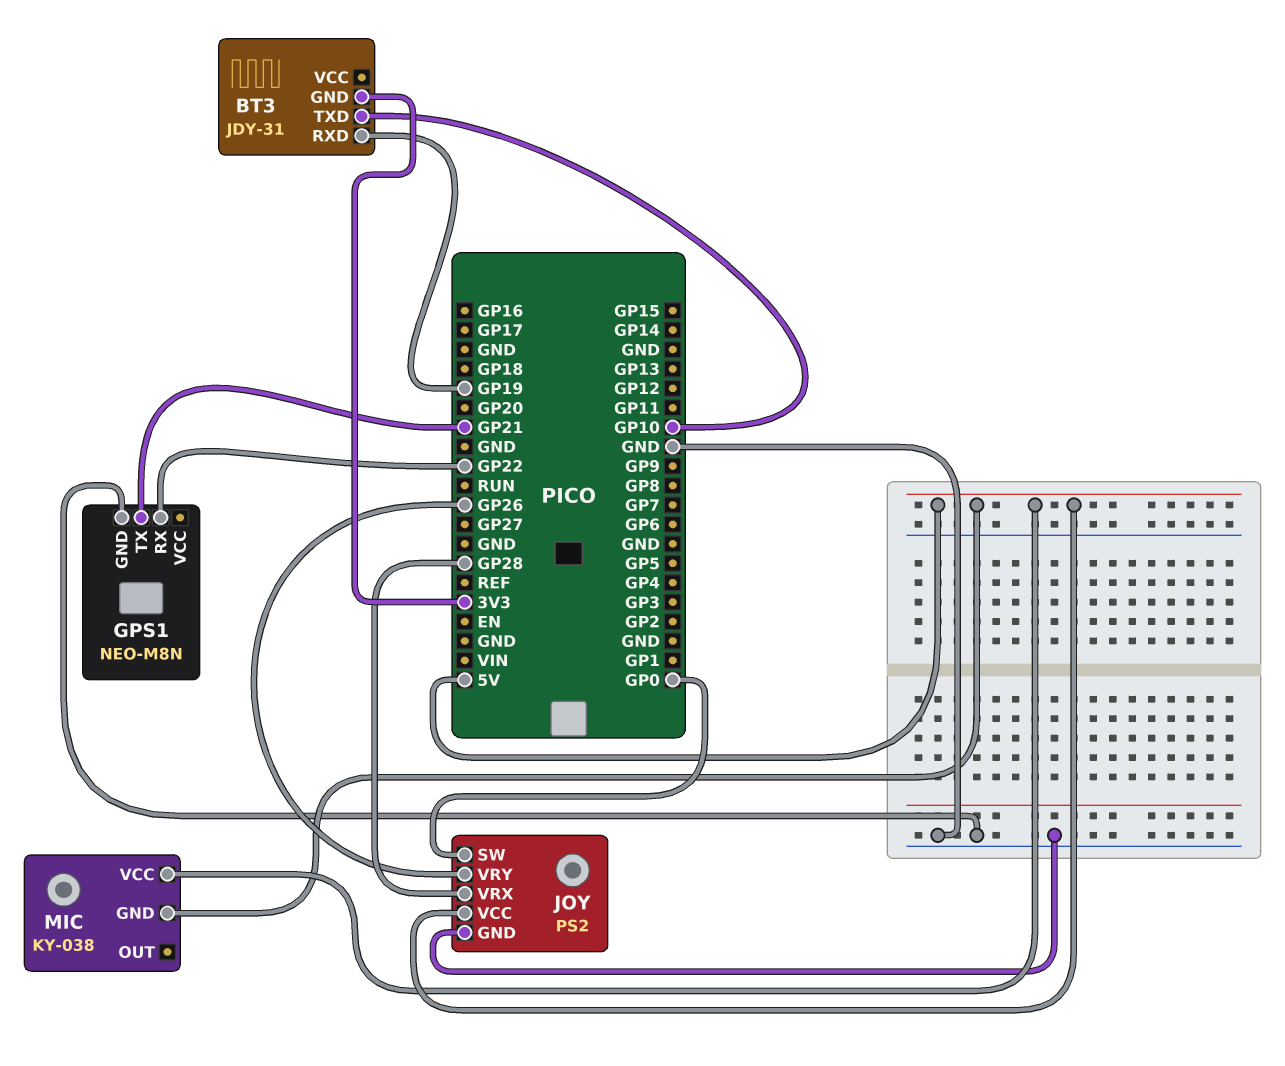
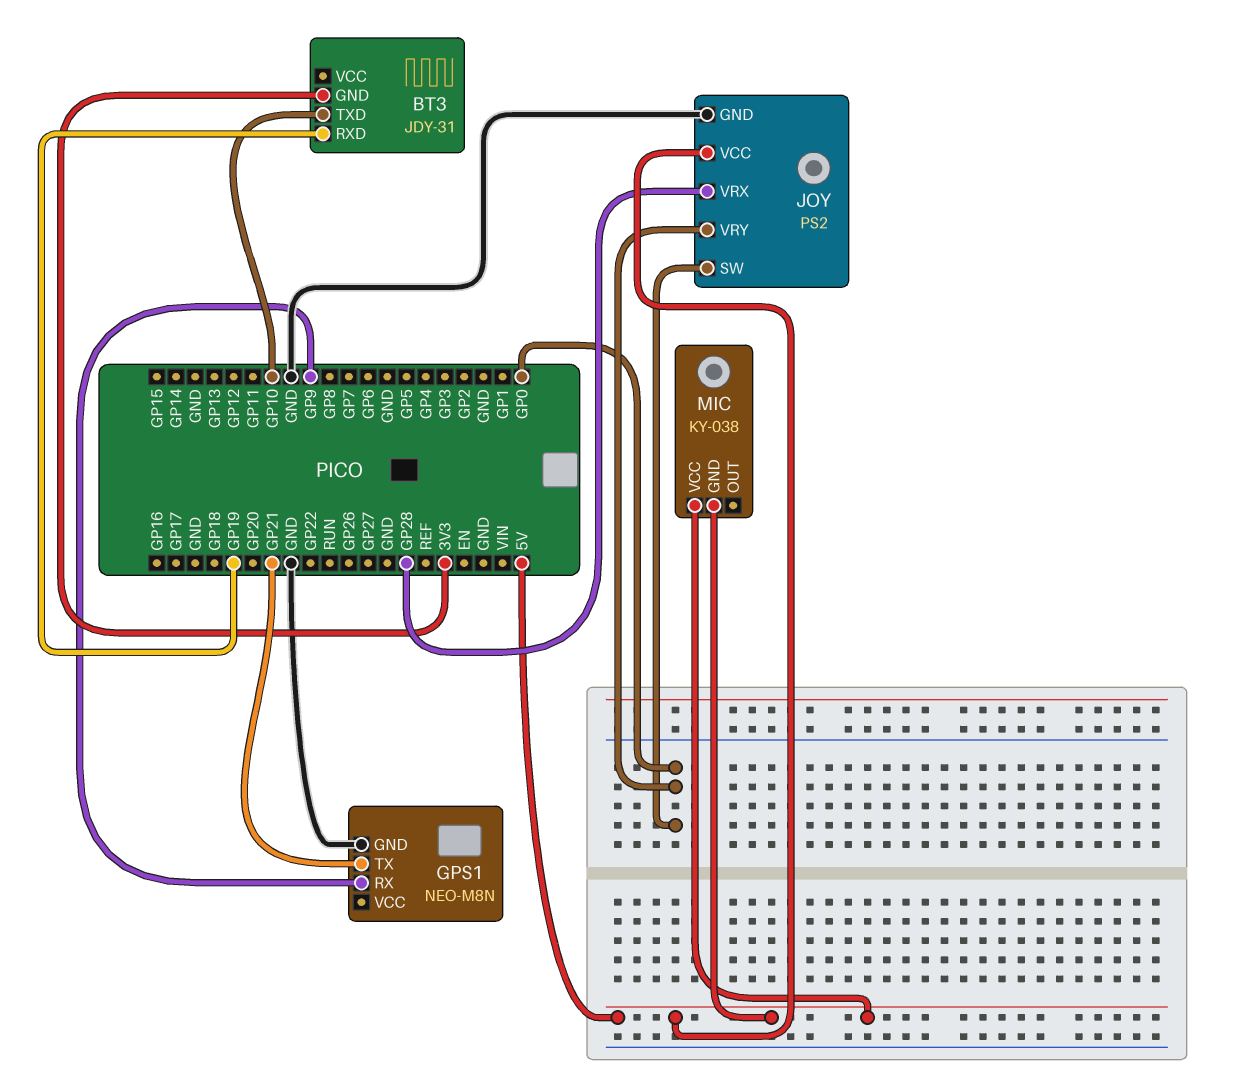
GPS1 pin RX: GP22 -> GP9
JOY pin VRY: GP26 -> GP0

